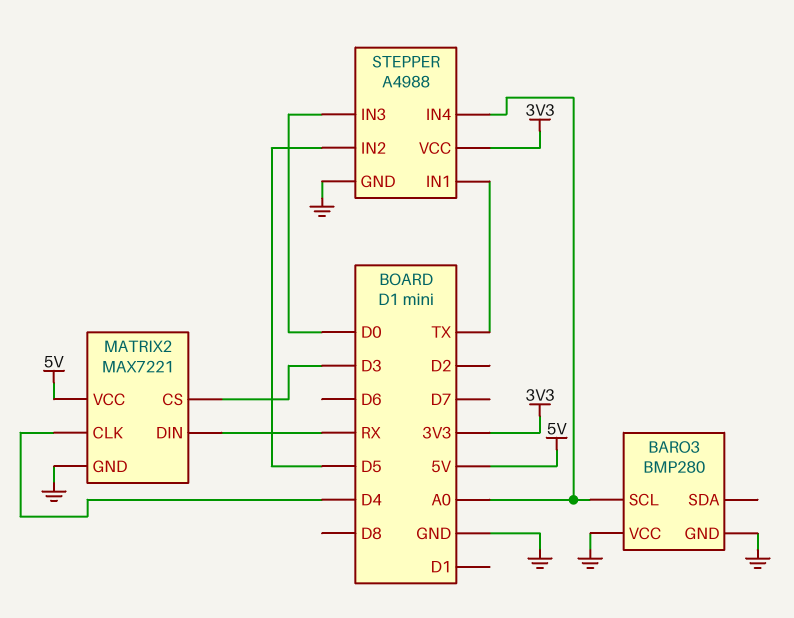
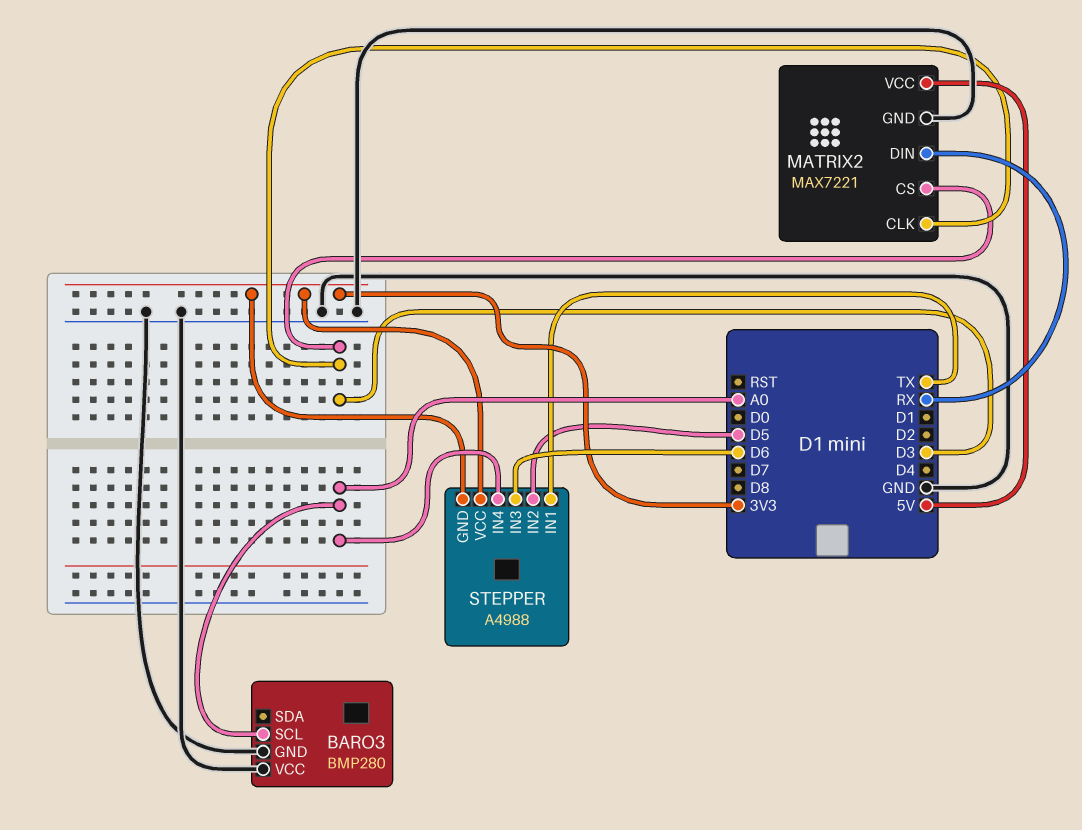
MATRIX2 pin CLK: D4 -> D3
STEPPER pin GND: GND -> 3V3
STEPPER pin IN3: D0 -> D6

